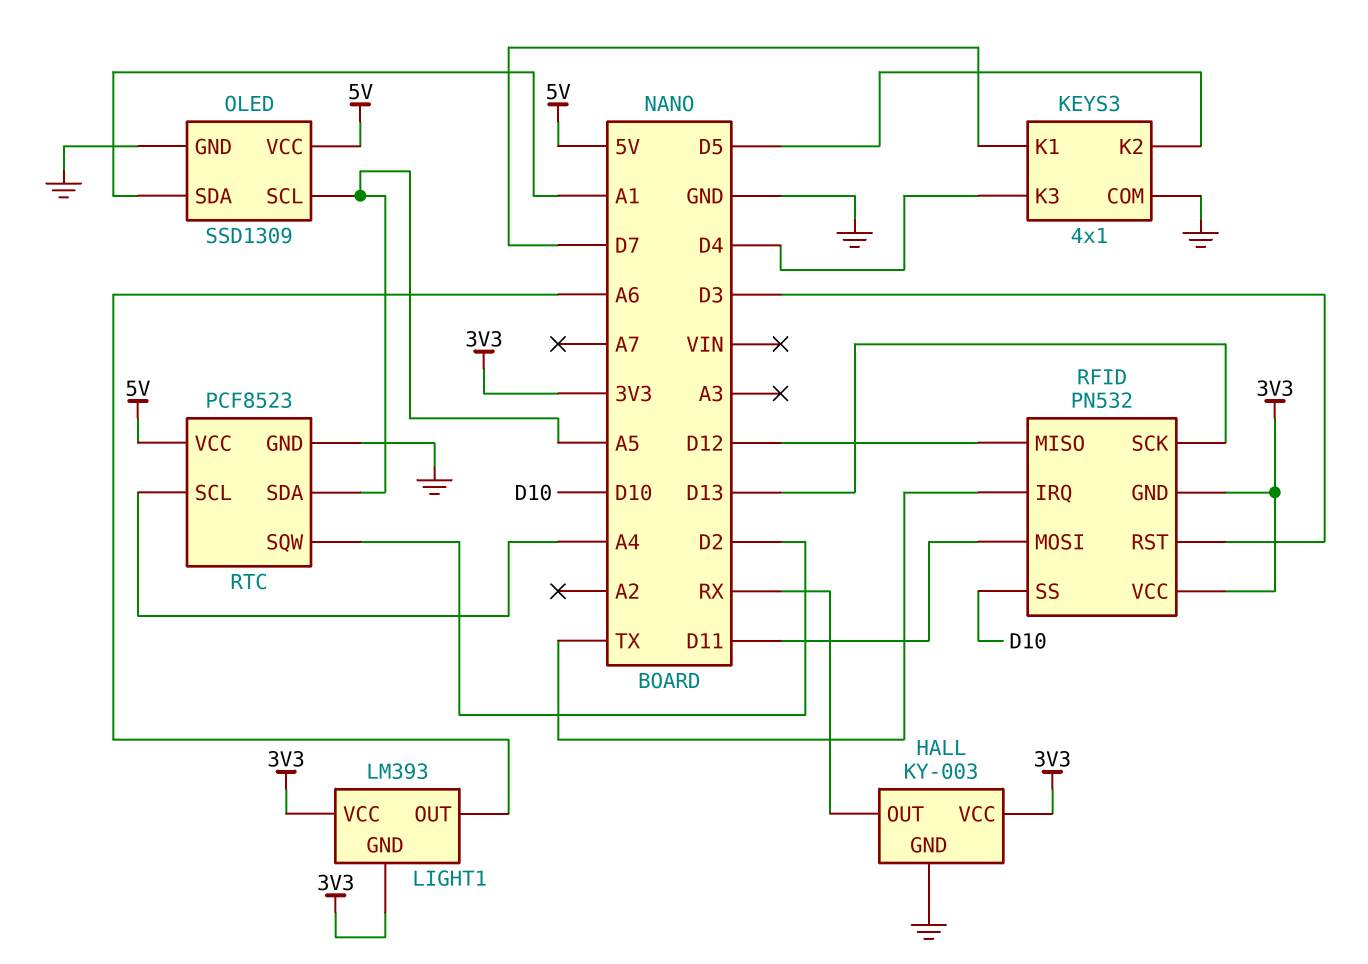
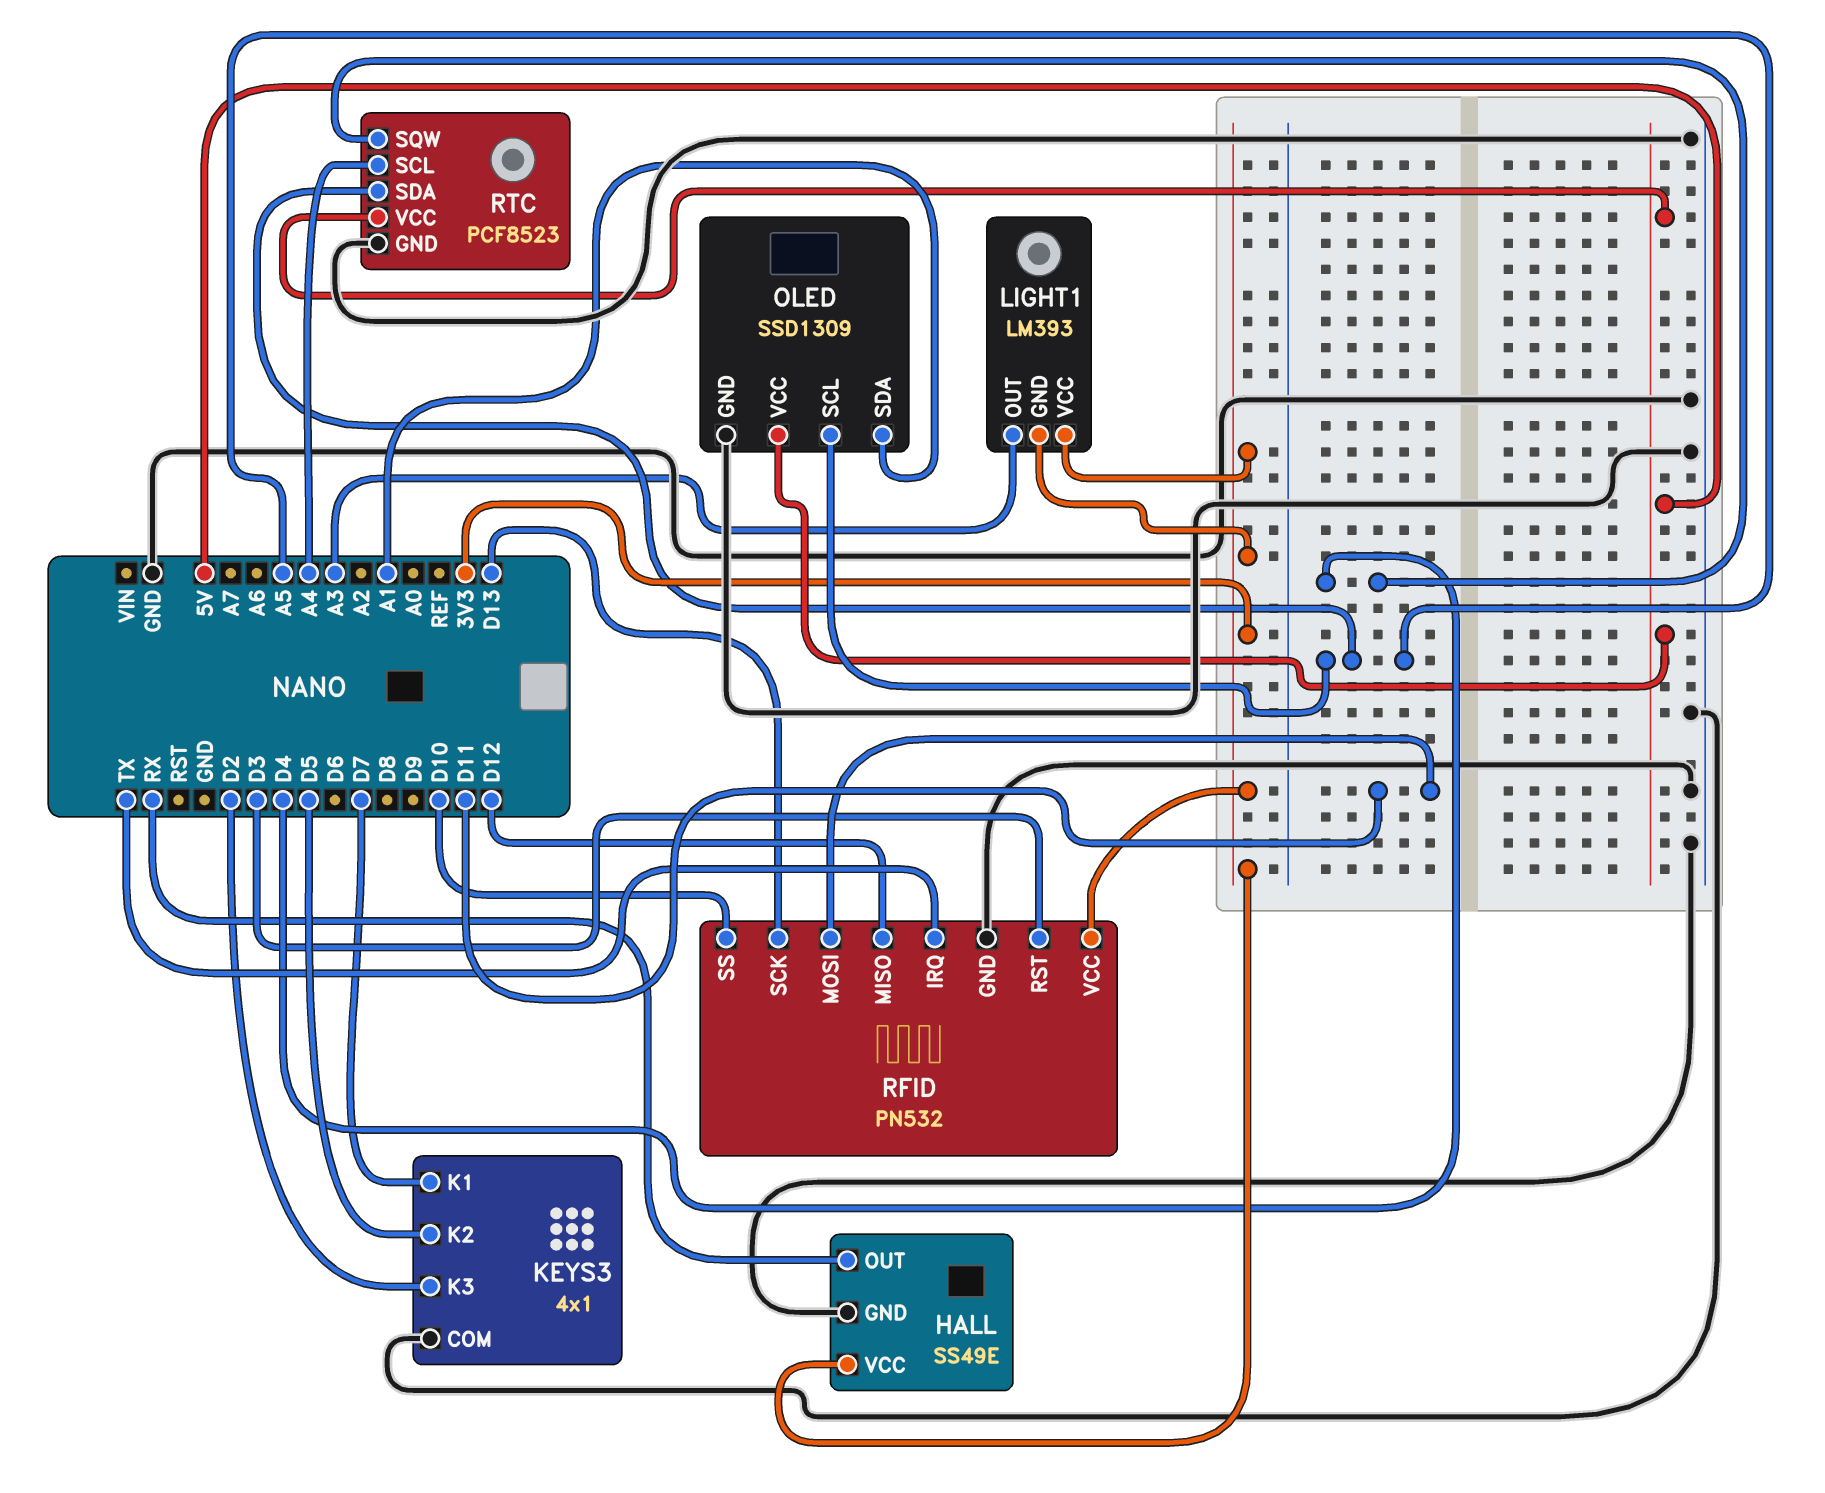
HALL: KY-003 -> SS49E
KEYS3 pin K3: D4 -> D2
LIGHT1 pin OUT: A6 -> A3
RFID pin GND: 3V3 -> GND
RTC pin SQW: D2 -> D4

